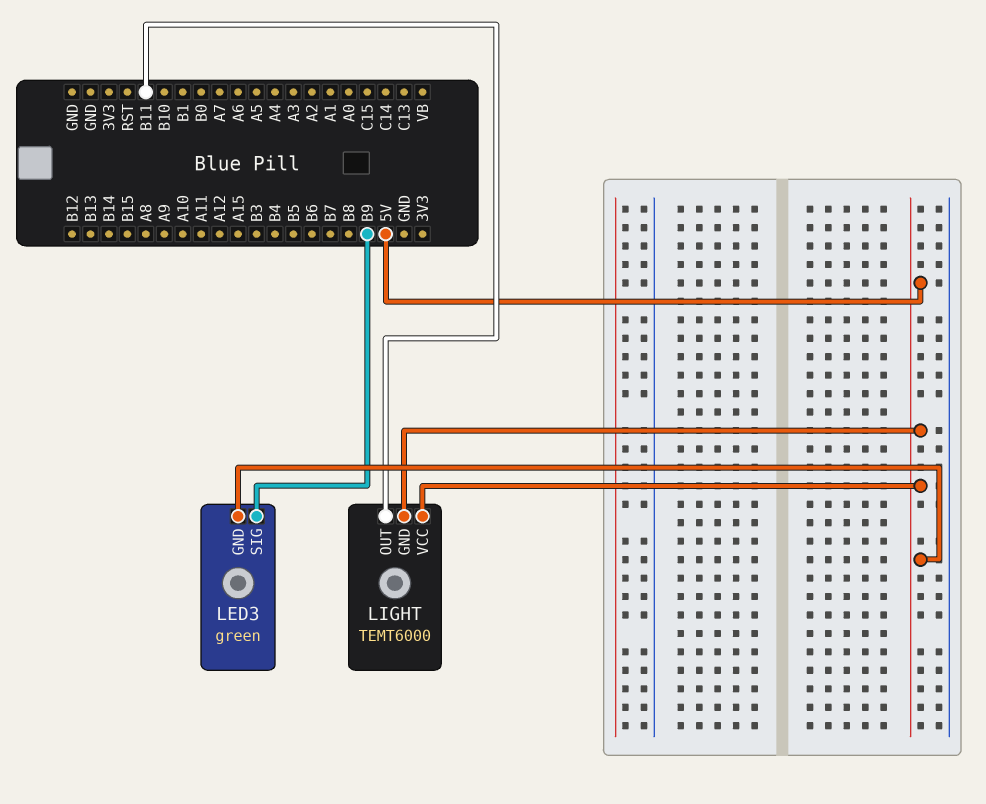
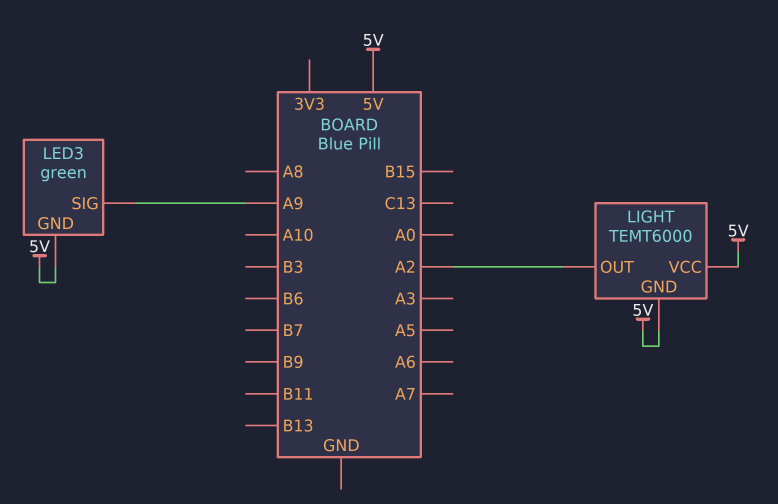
LED3 pin SIG: B9 -> A9
LIGHT pin OUT: B11 -> A2

